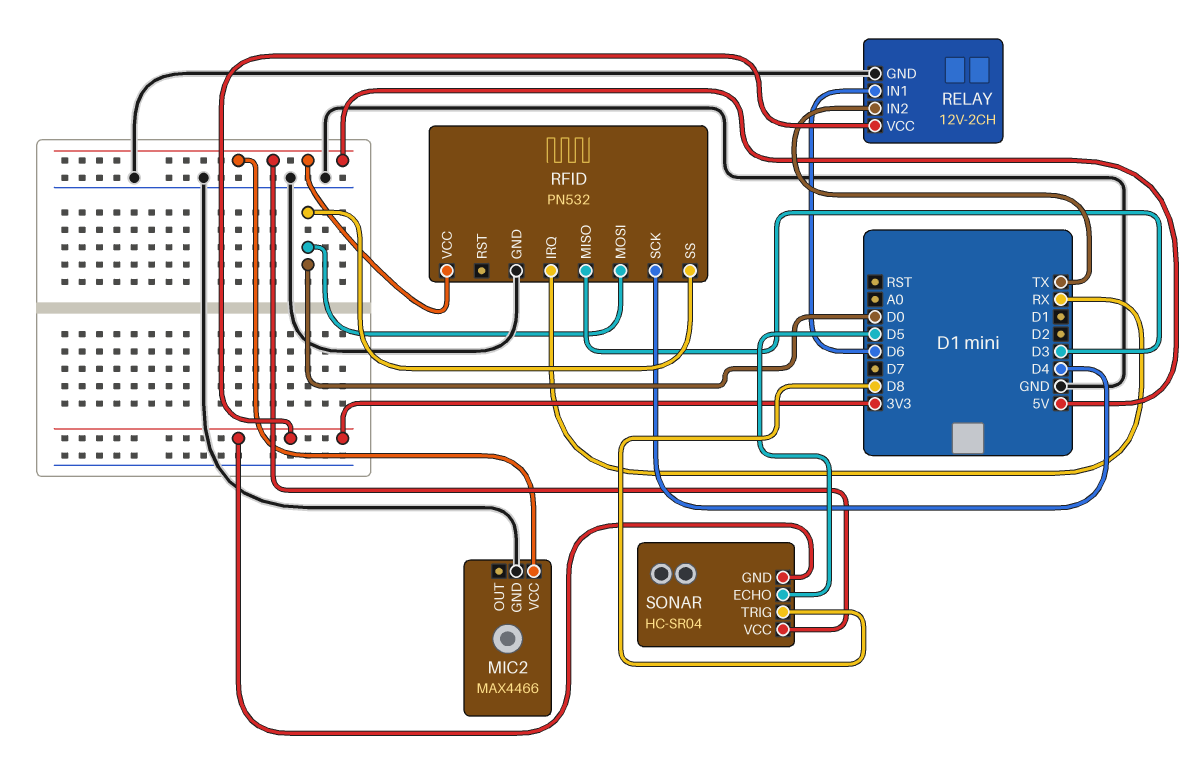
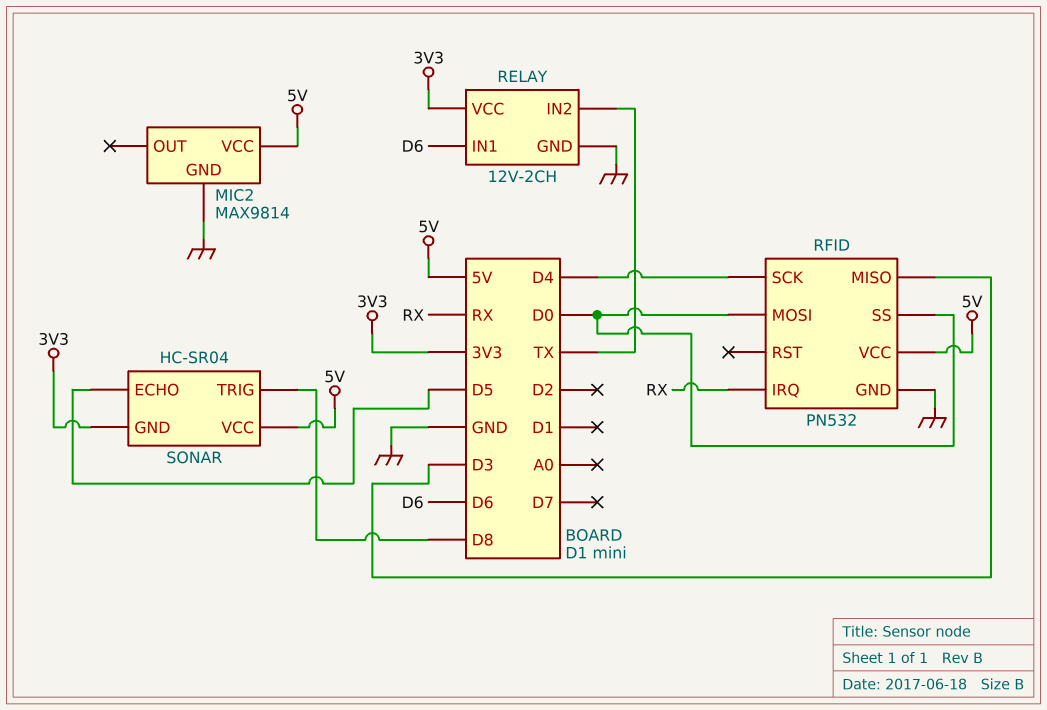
MIC2: MAX4466 -> MAX9814

